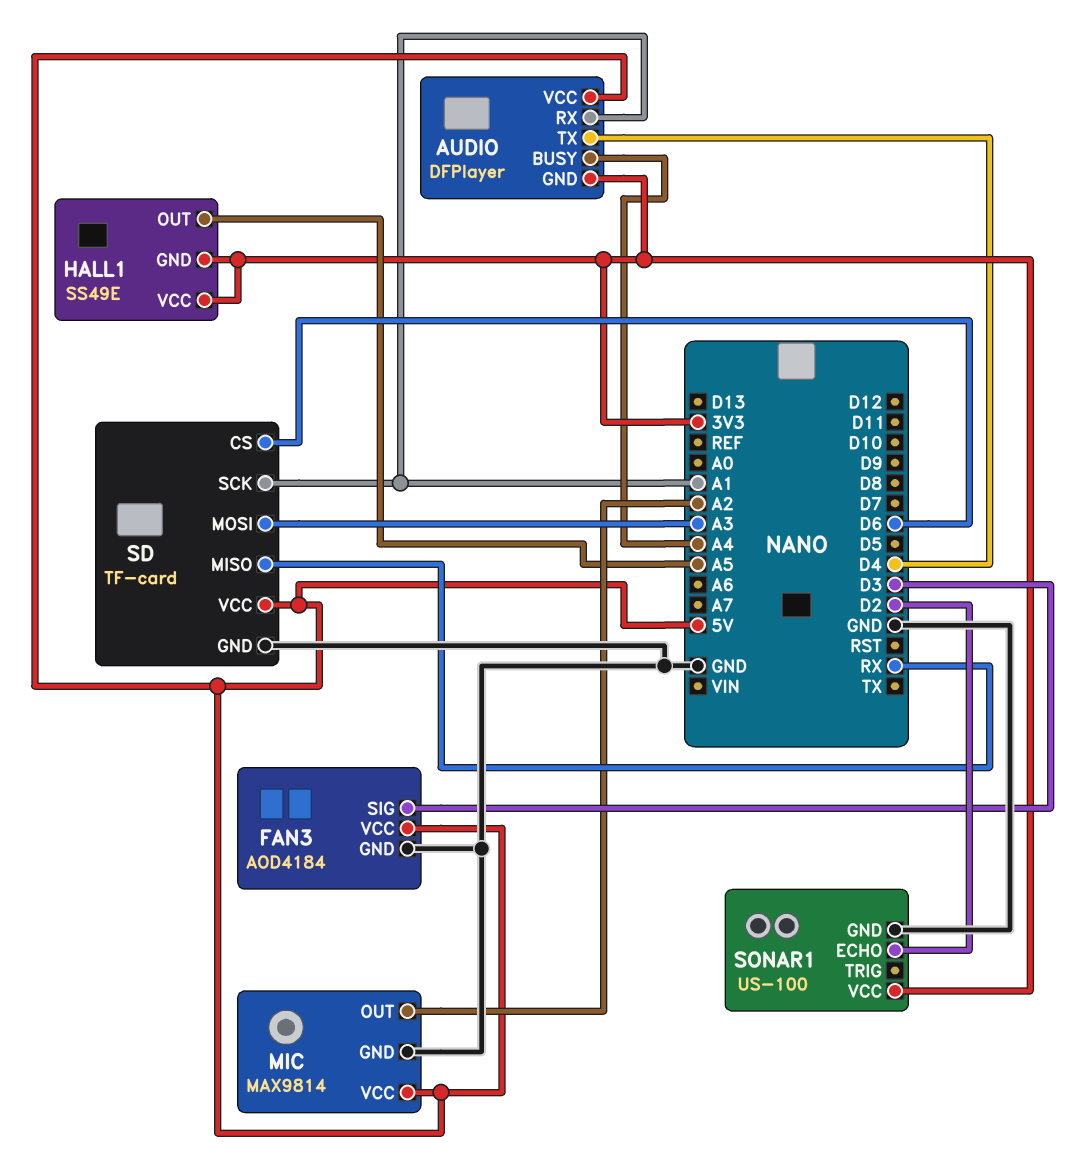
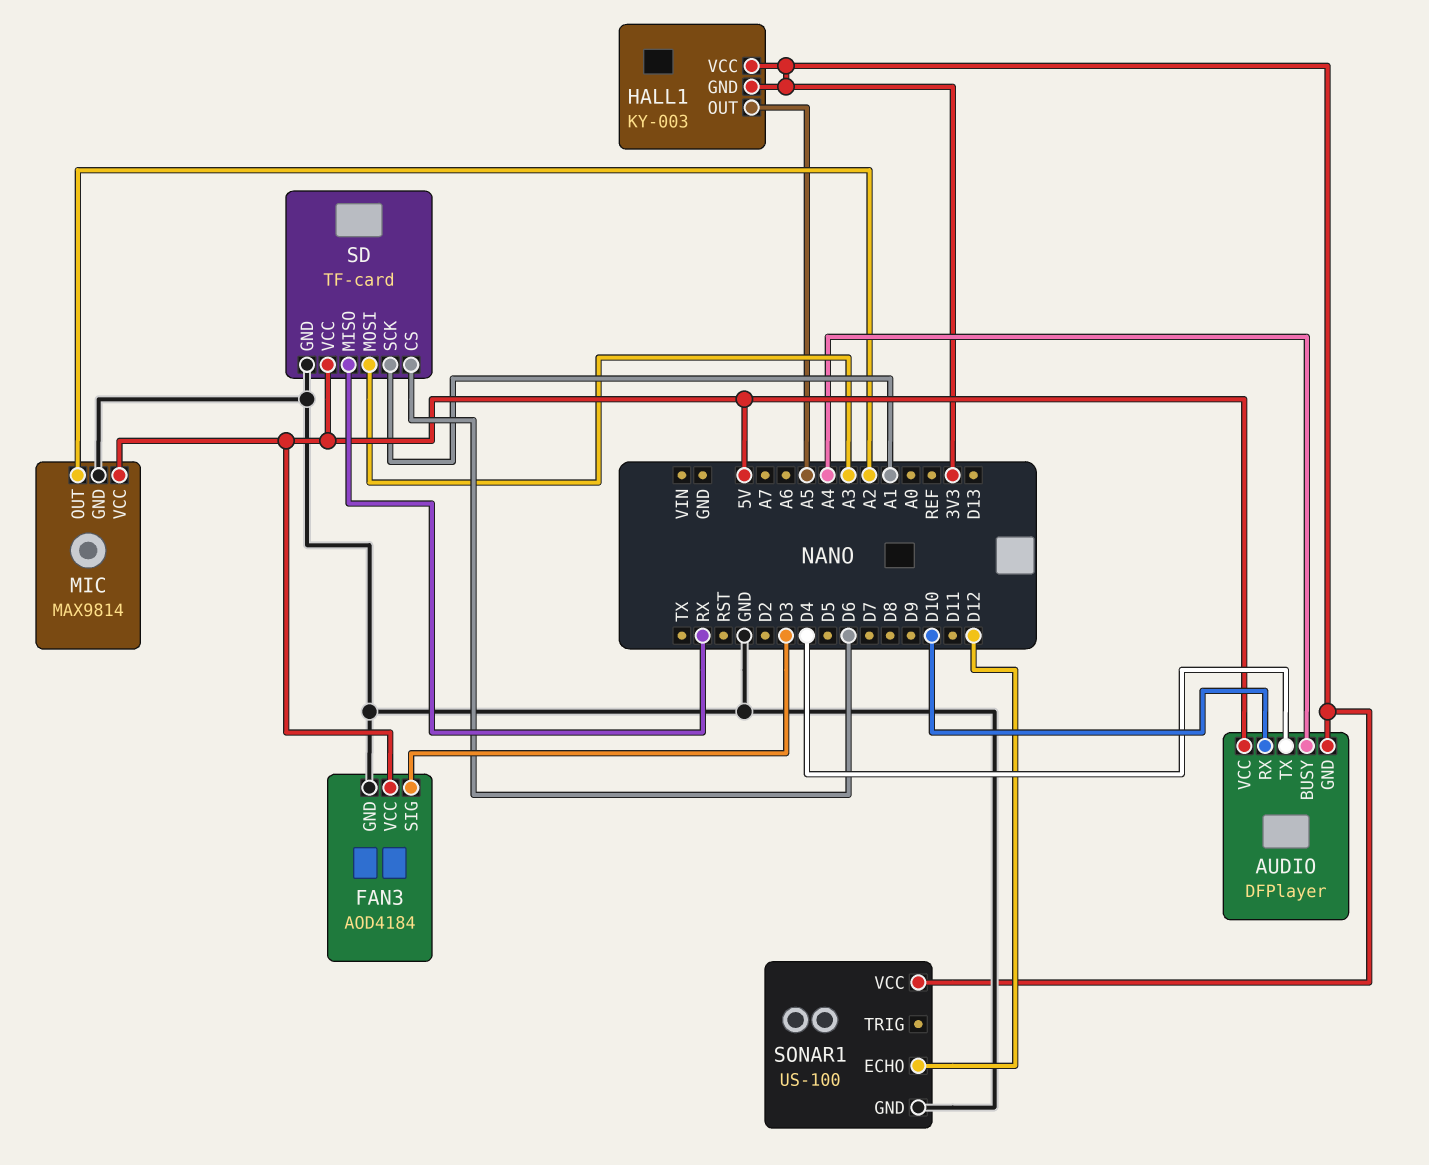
AUDIO pin RX: A1 -> D10
HALL1: SS49E -> KY-003
SONAR1 pin ECHO: D2 -> D12

